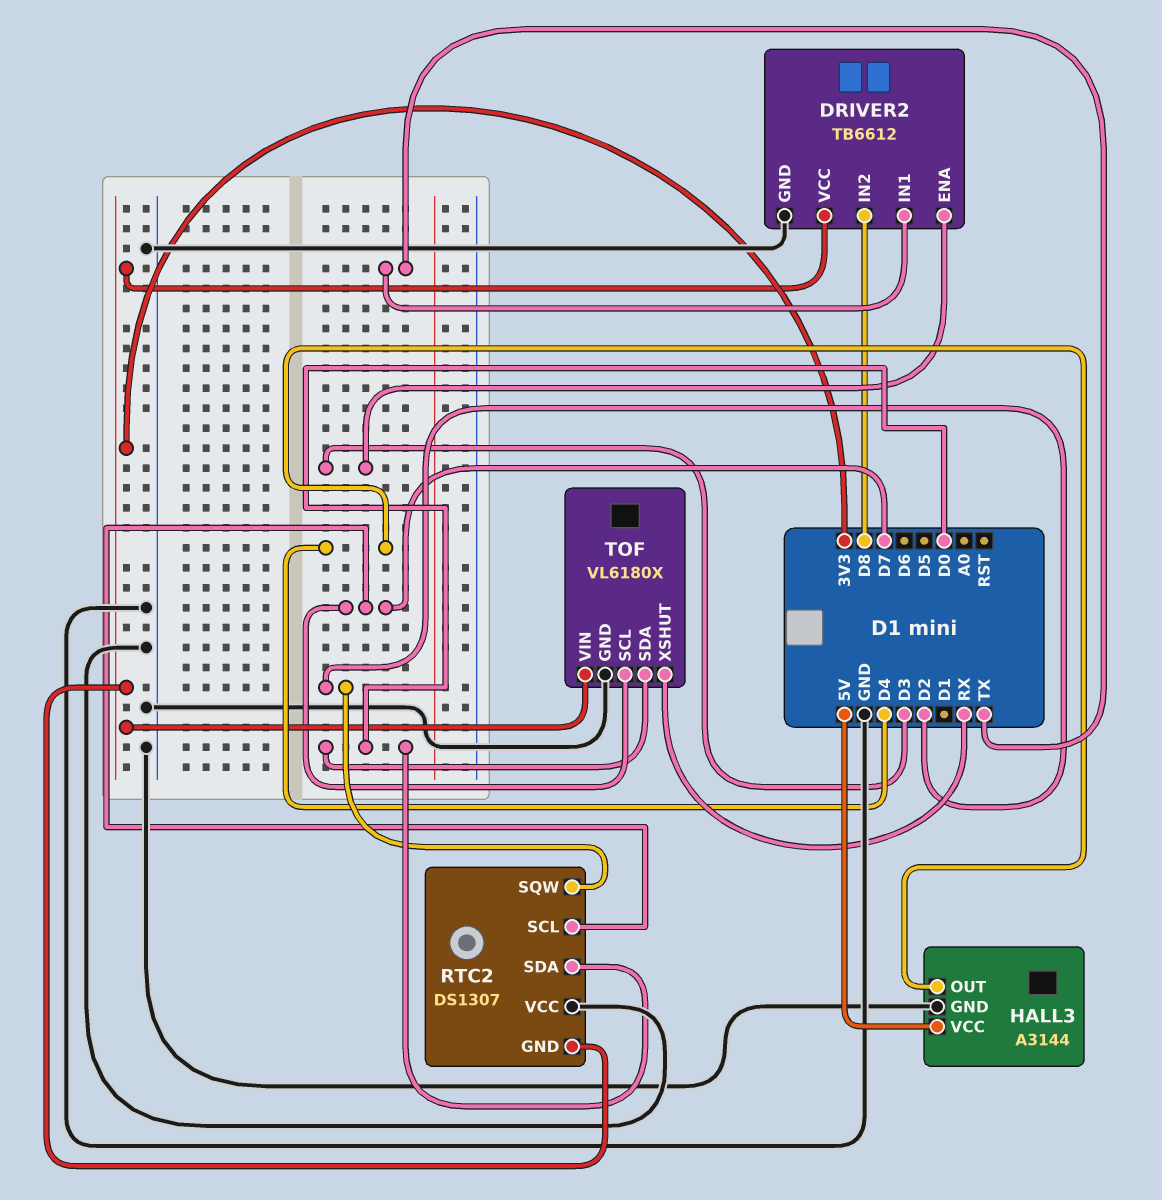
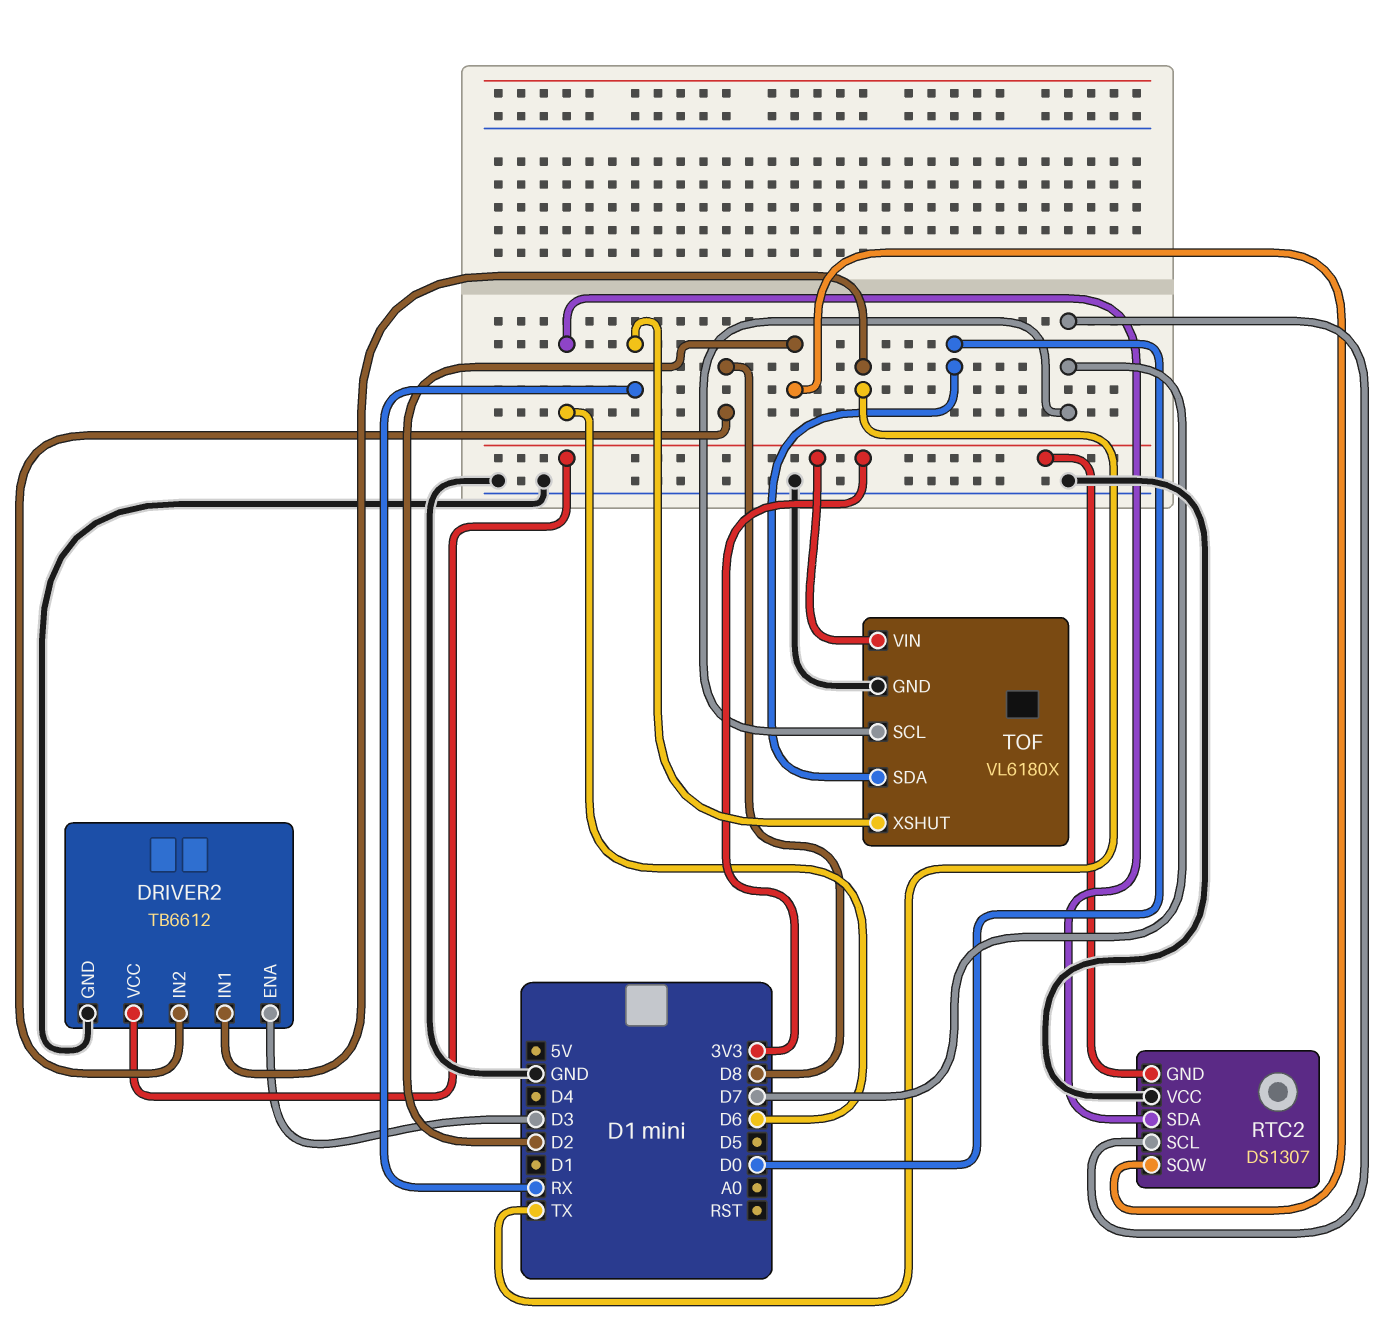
HALL3: A3144 -> none
HALL3 pin GND: GND -> none
HALL3 pin OUT: D4 -> none
HALL3 pin VCC: 5V -> none
RTC2 pin SDA: D0 -> D6

